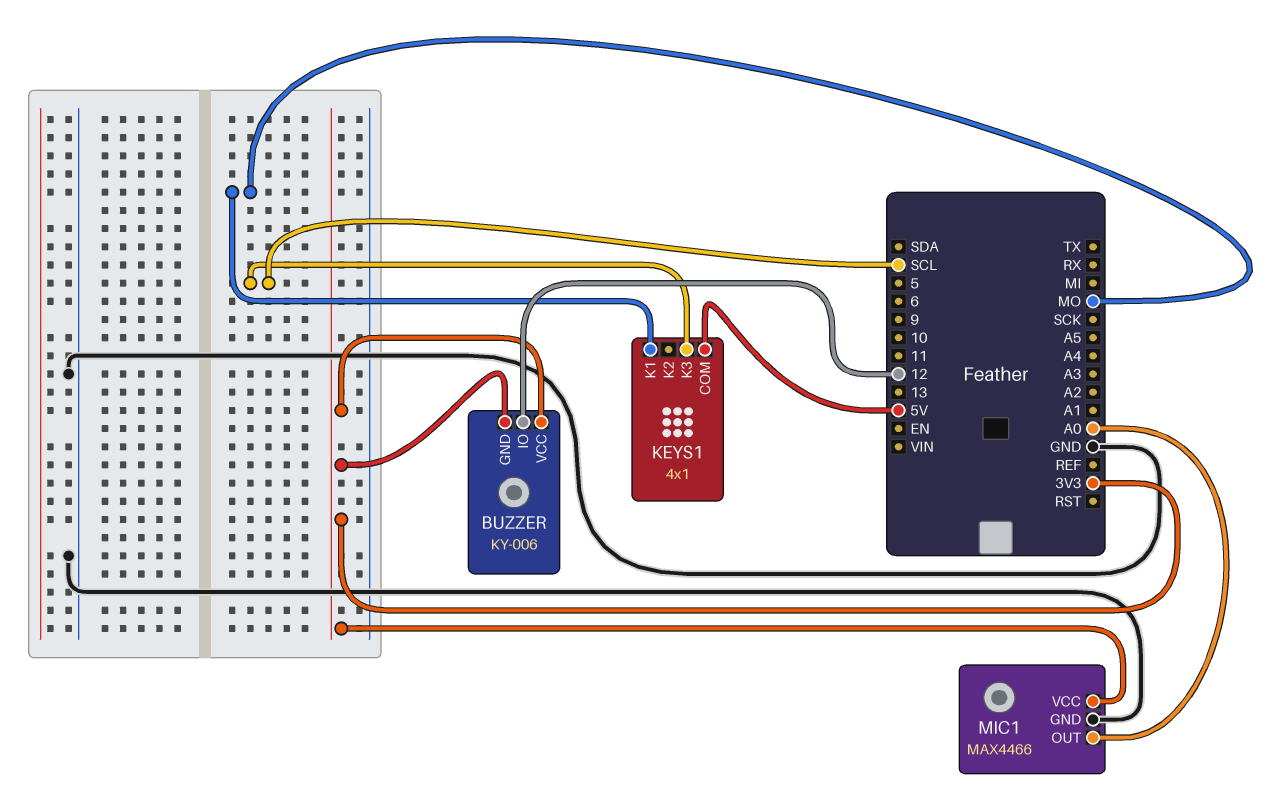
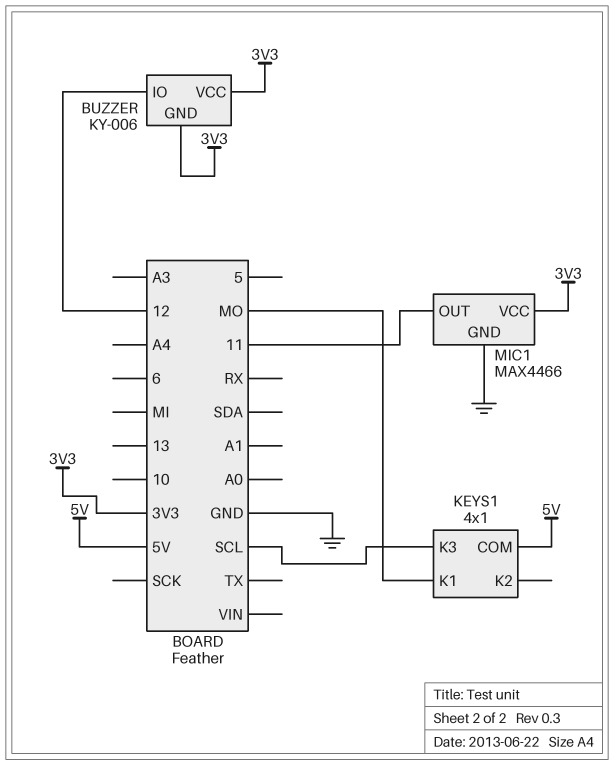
MIC1 pin OUT: A0 -> 11

